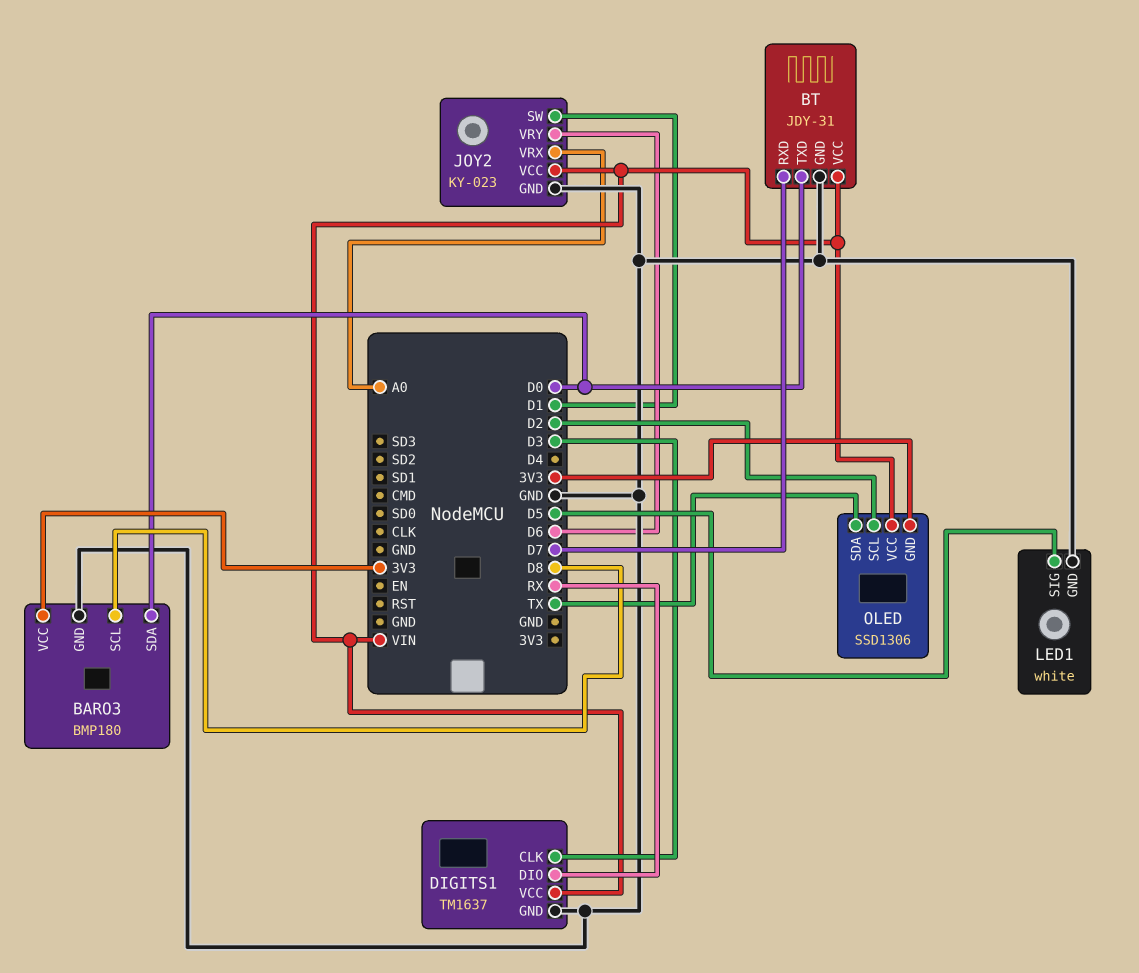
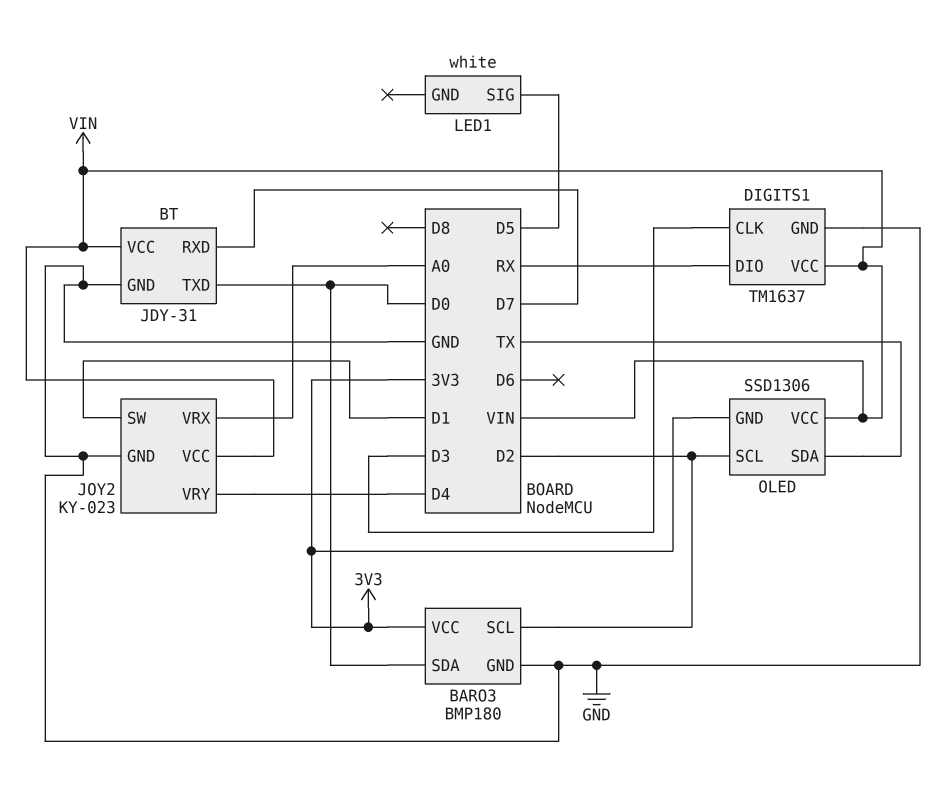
BARO3 pin SCL: D8 -> D2
JOY2 pin VRY: D6 -> D4
LED1 pin GND: GND -> none

